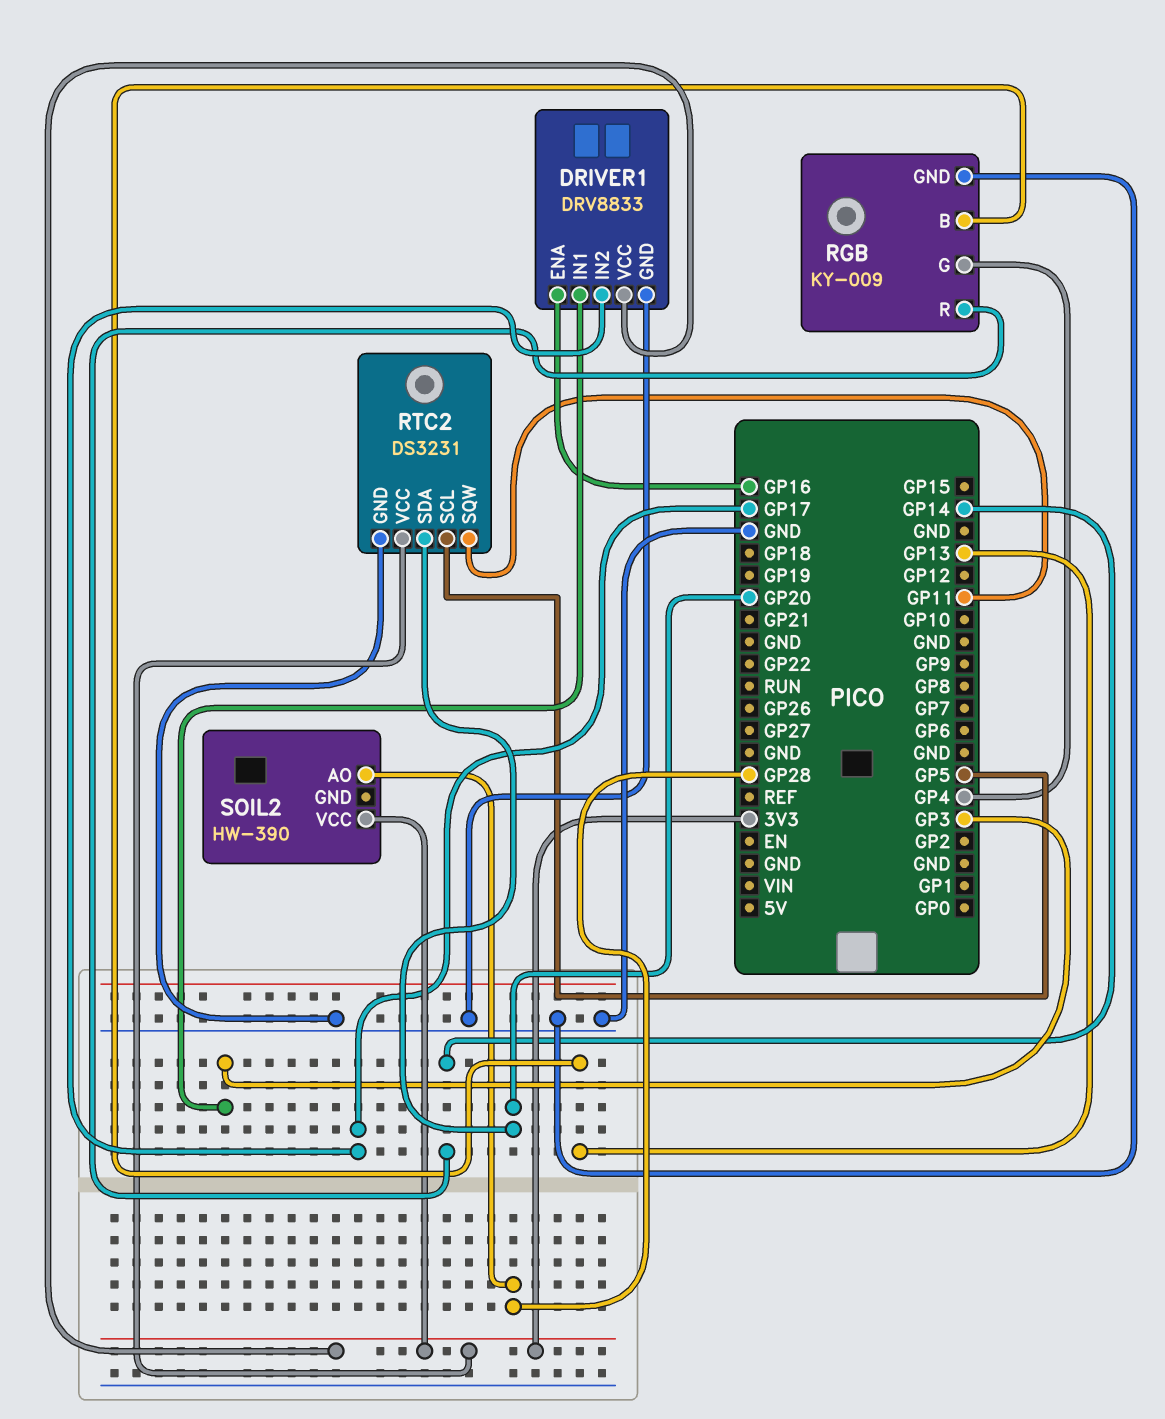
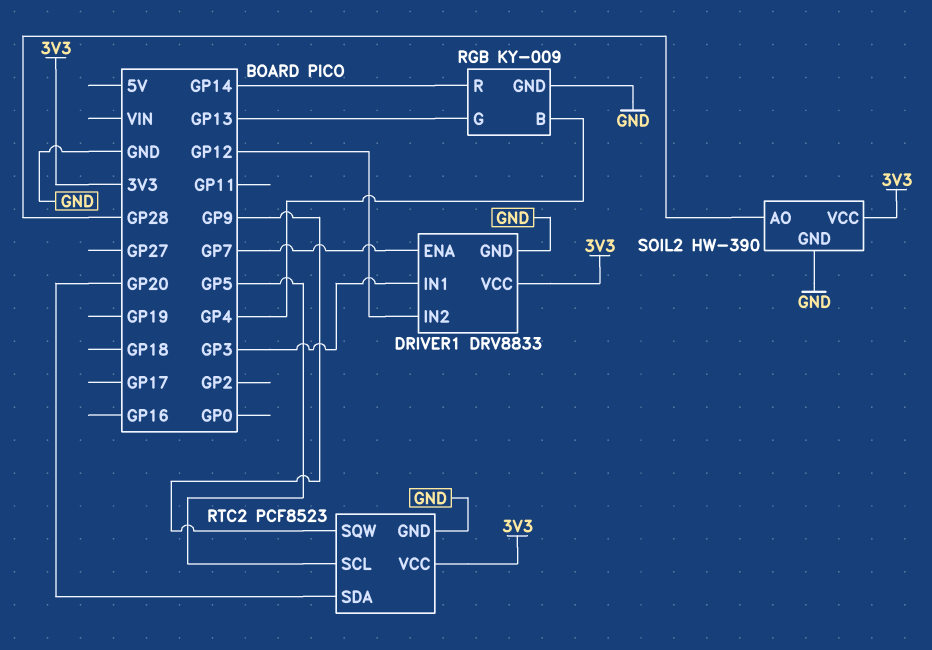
DRIVER1 pin ENA: GP16 -> GP7
DRIVER1 pin IN2: GP17 -> GP12
RGB pin B: GP13 -> GP4
RGB pin G: GP4 -> GP13
RTC2: DS3231 -> PCF8523
RTC2 pin SQW: GP11 -> GP9
SOIL2 pin GND: none -> GND

